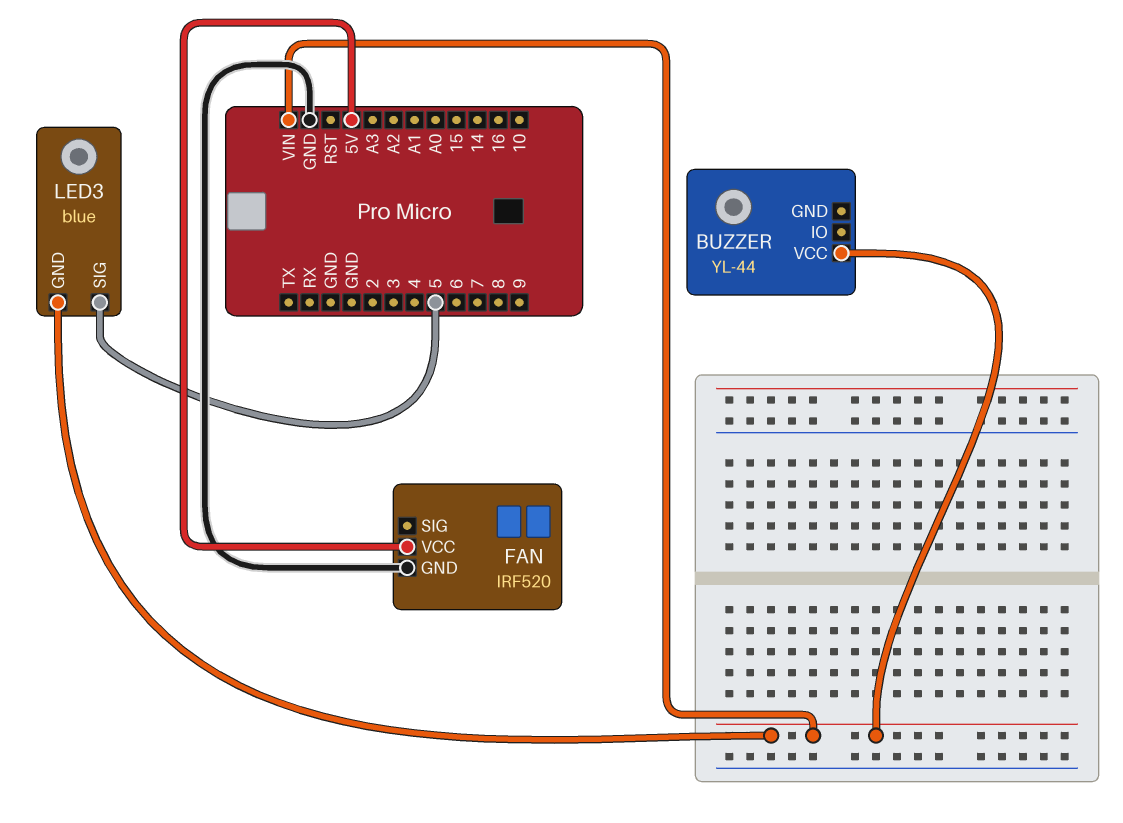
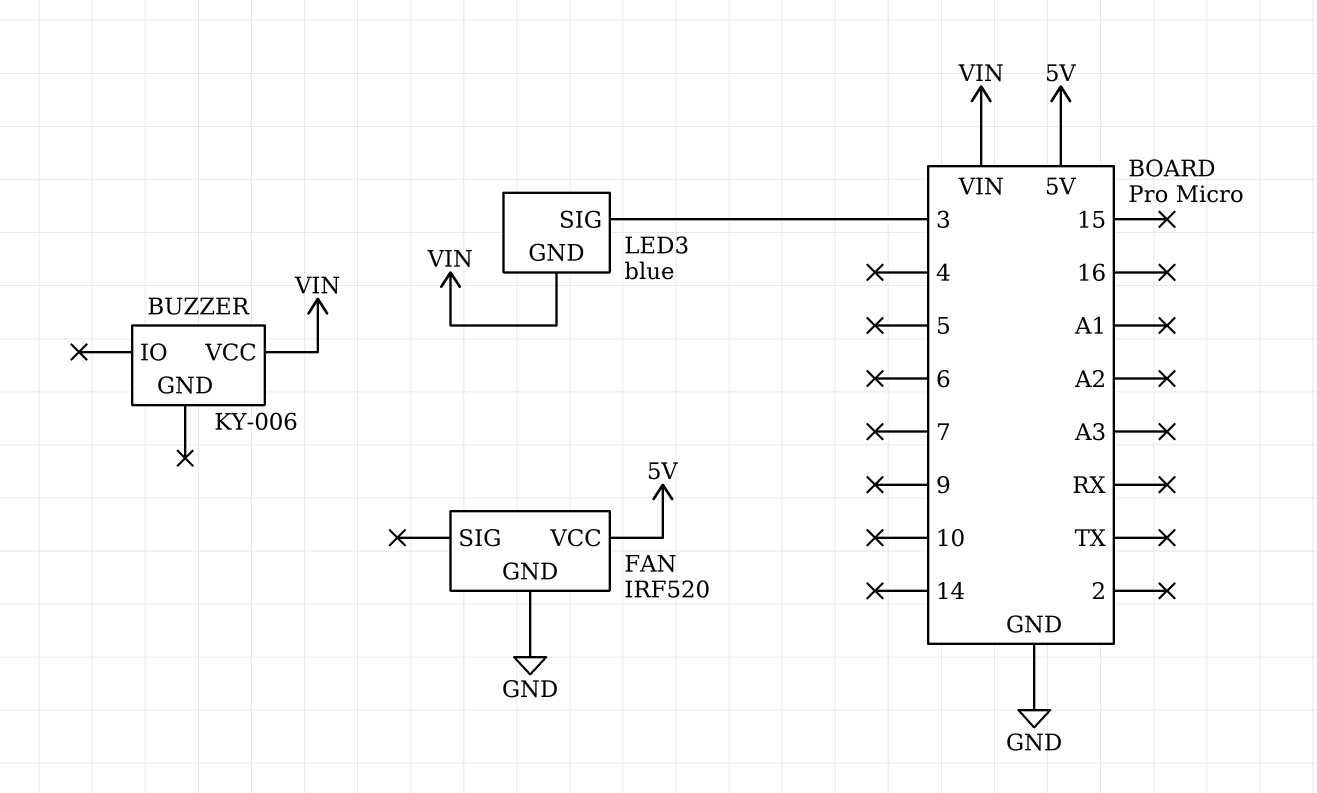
BUZZER: YL-44 -> KY-006
LED3 pin SIG: 5 -> 3

